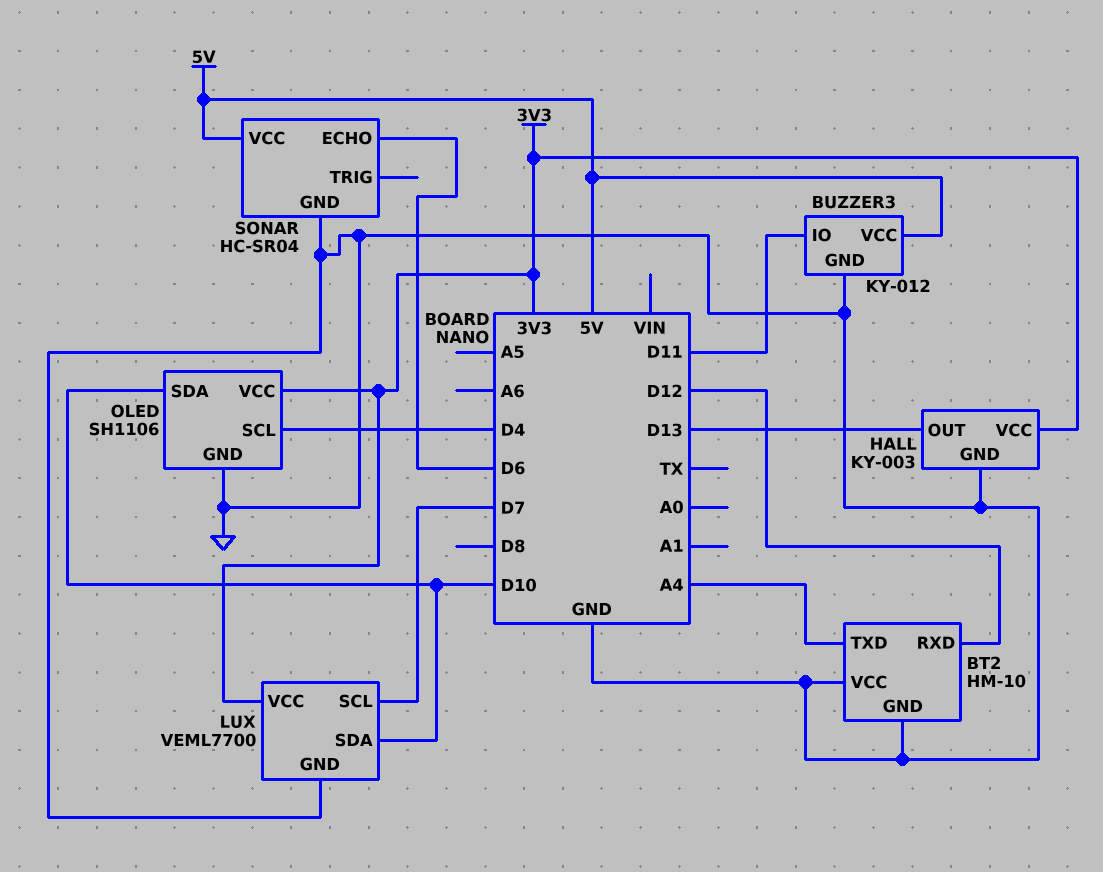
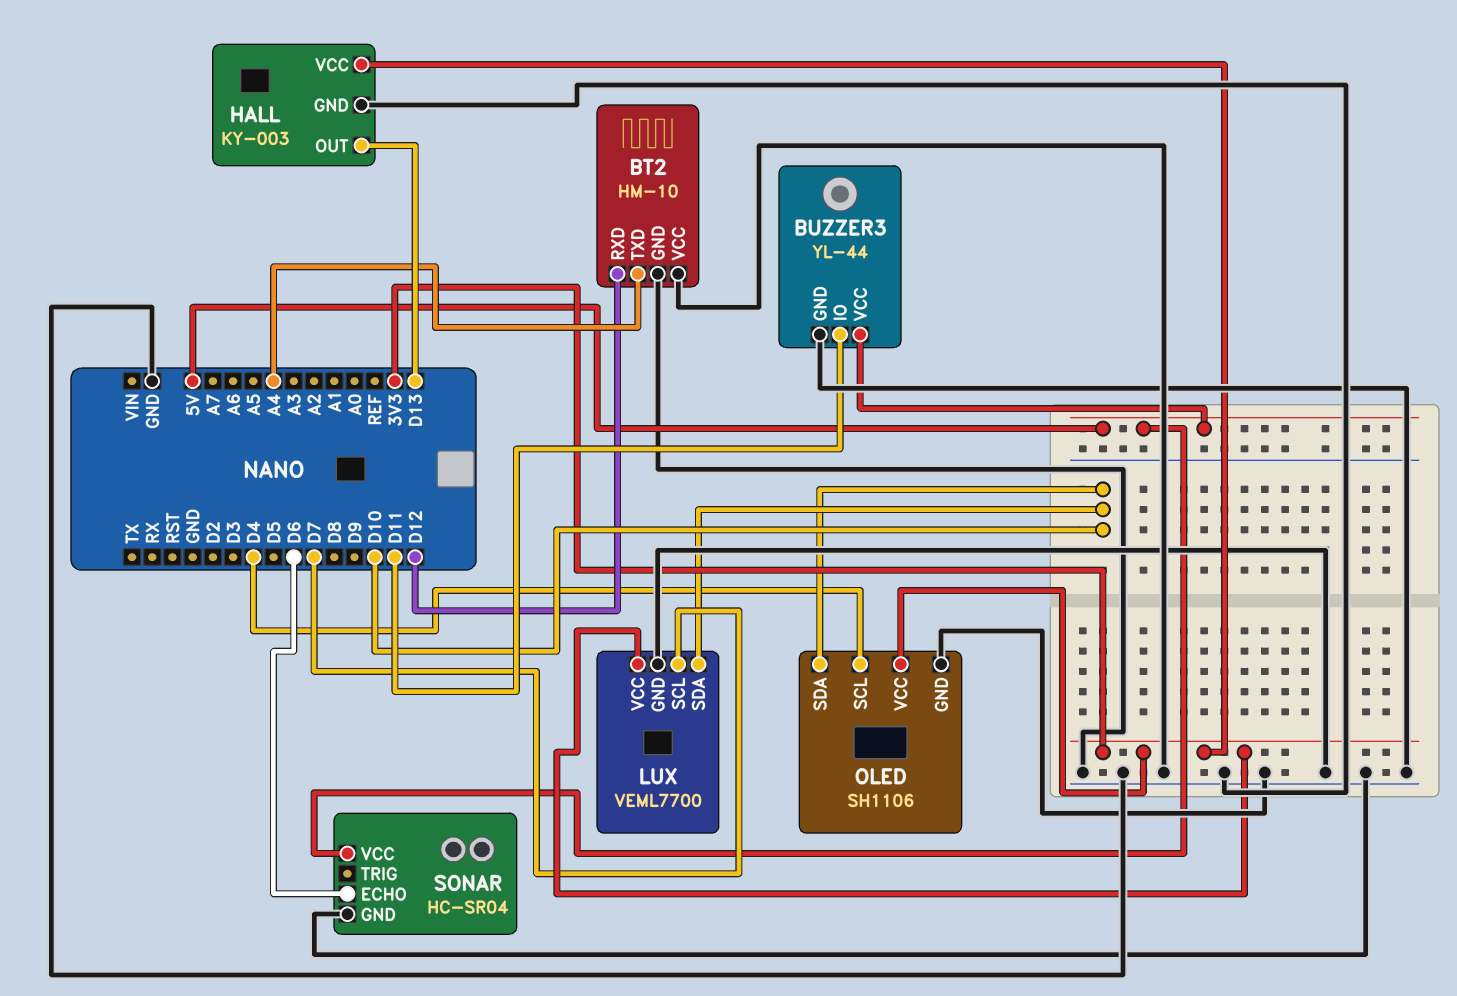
BUZZER3: KY-012 -> YL-44

